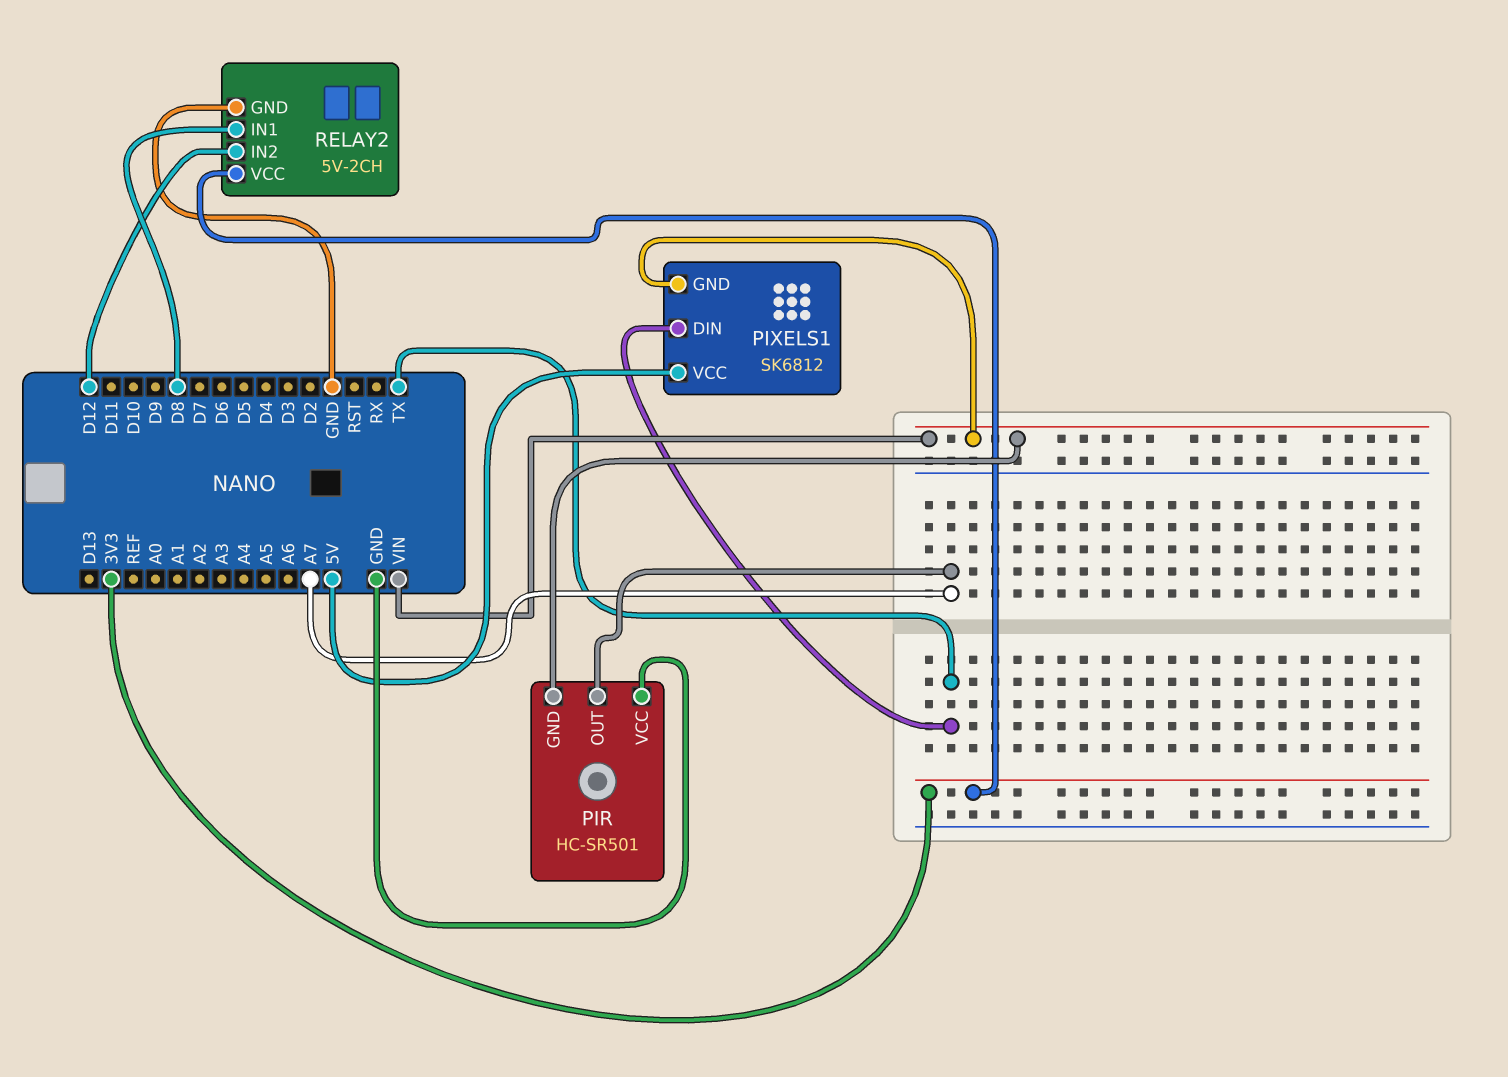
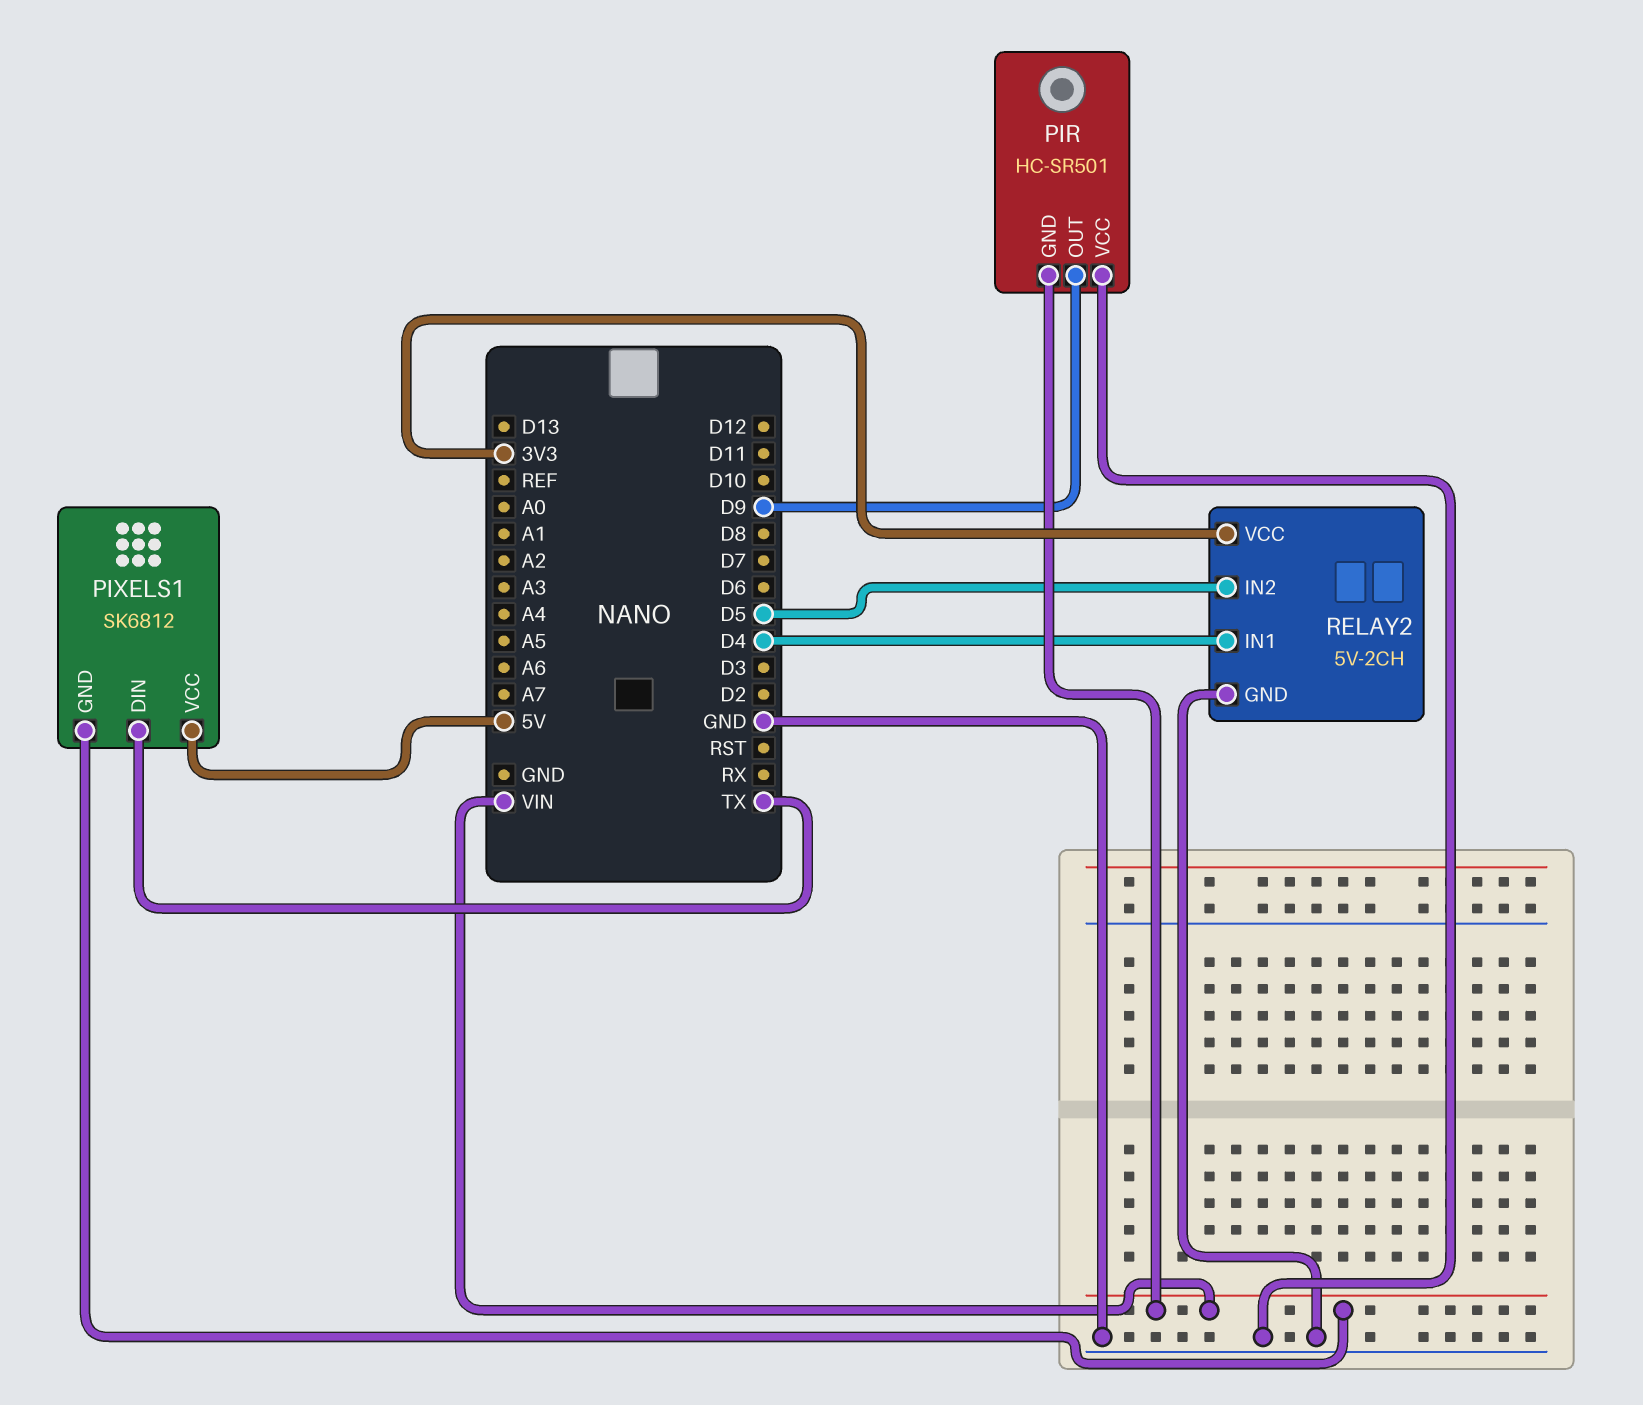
PIR pin OUT: A7 -> D9
RELAY2 pin IN1: D8 -> D4
RELAY2 pin IN2: D12 -> D5

